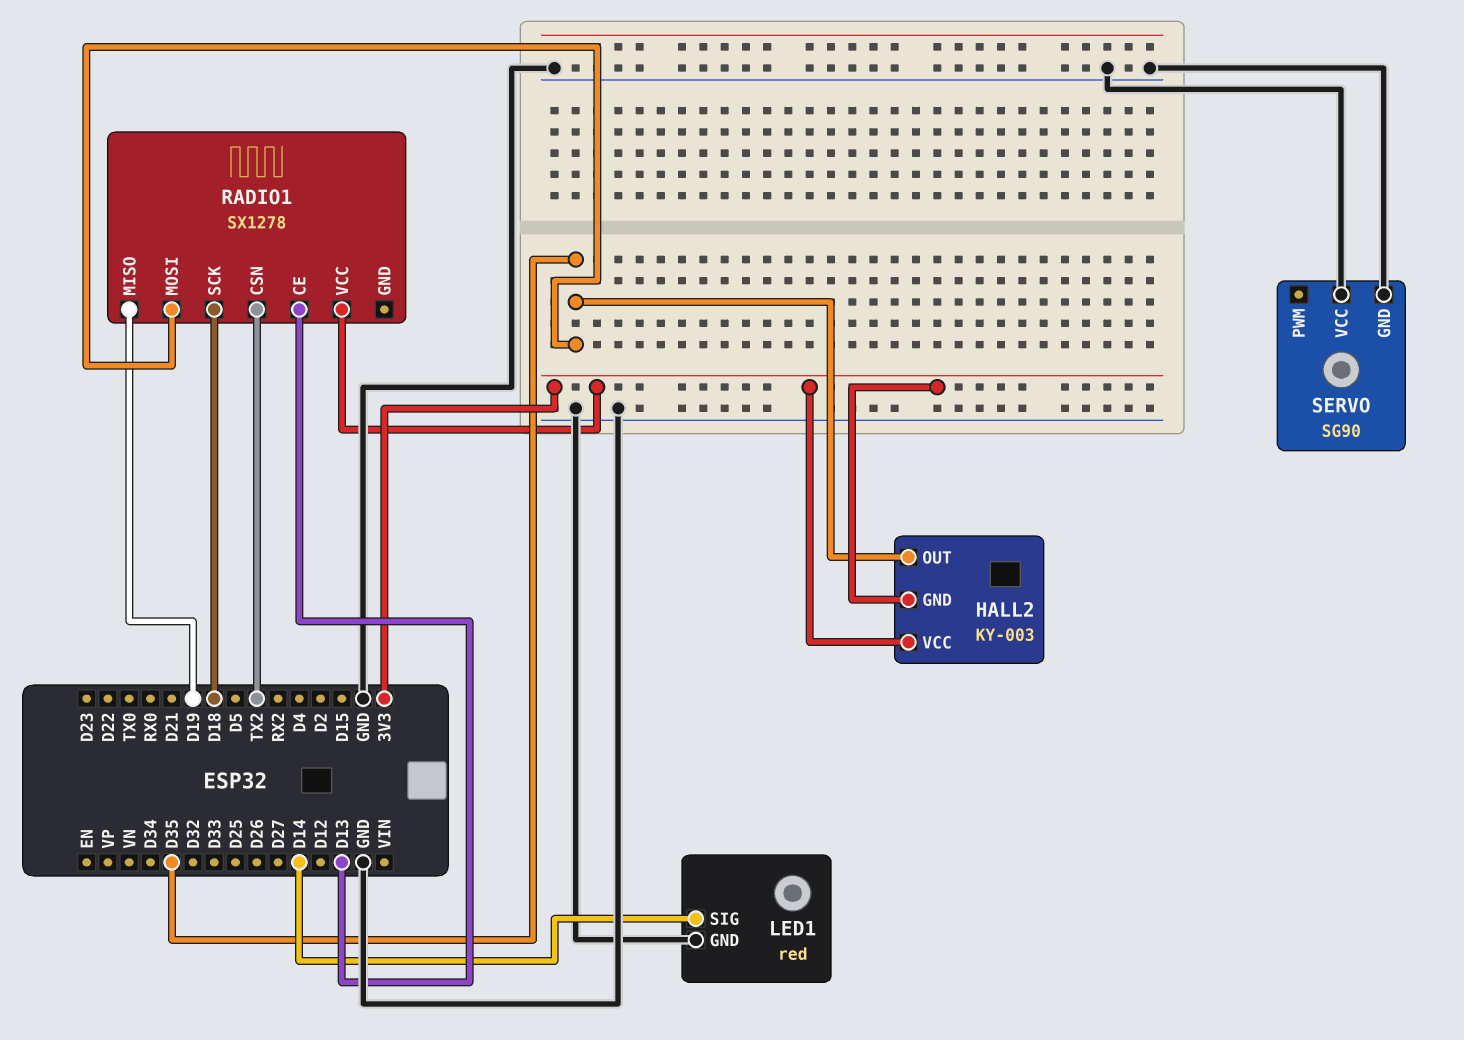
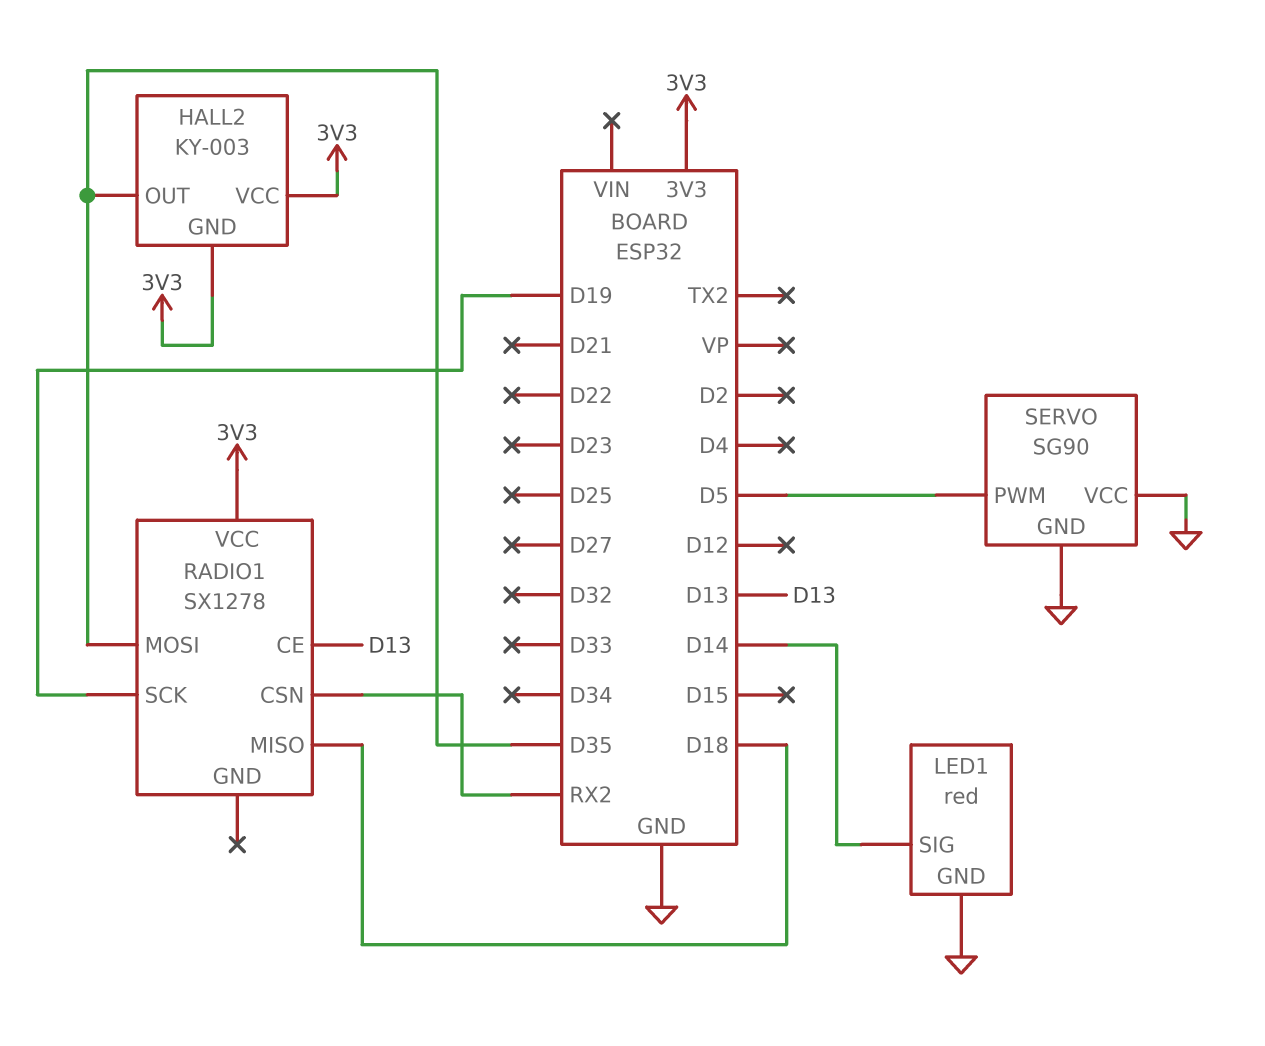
RADIO1 pin CSN: TX2 -> RX2
RADIO1 pin MISO: D19 -> D18
RADIO1 pin SCK: D18 -> D19
SERVO pin PWM: none -> D5

